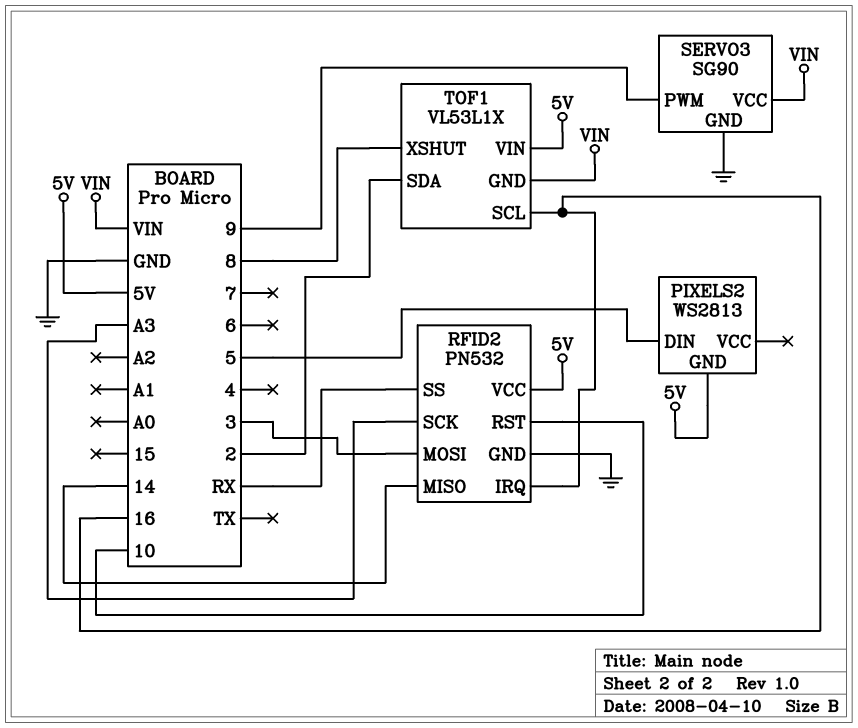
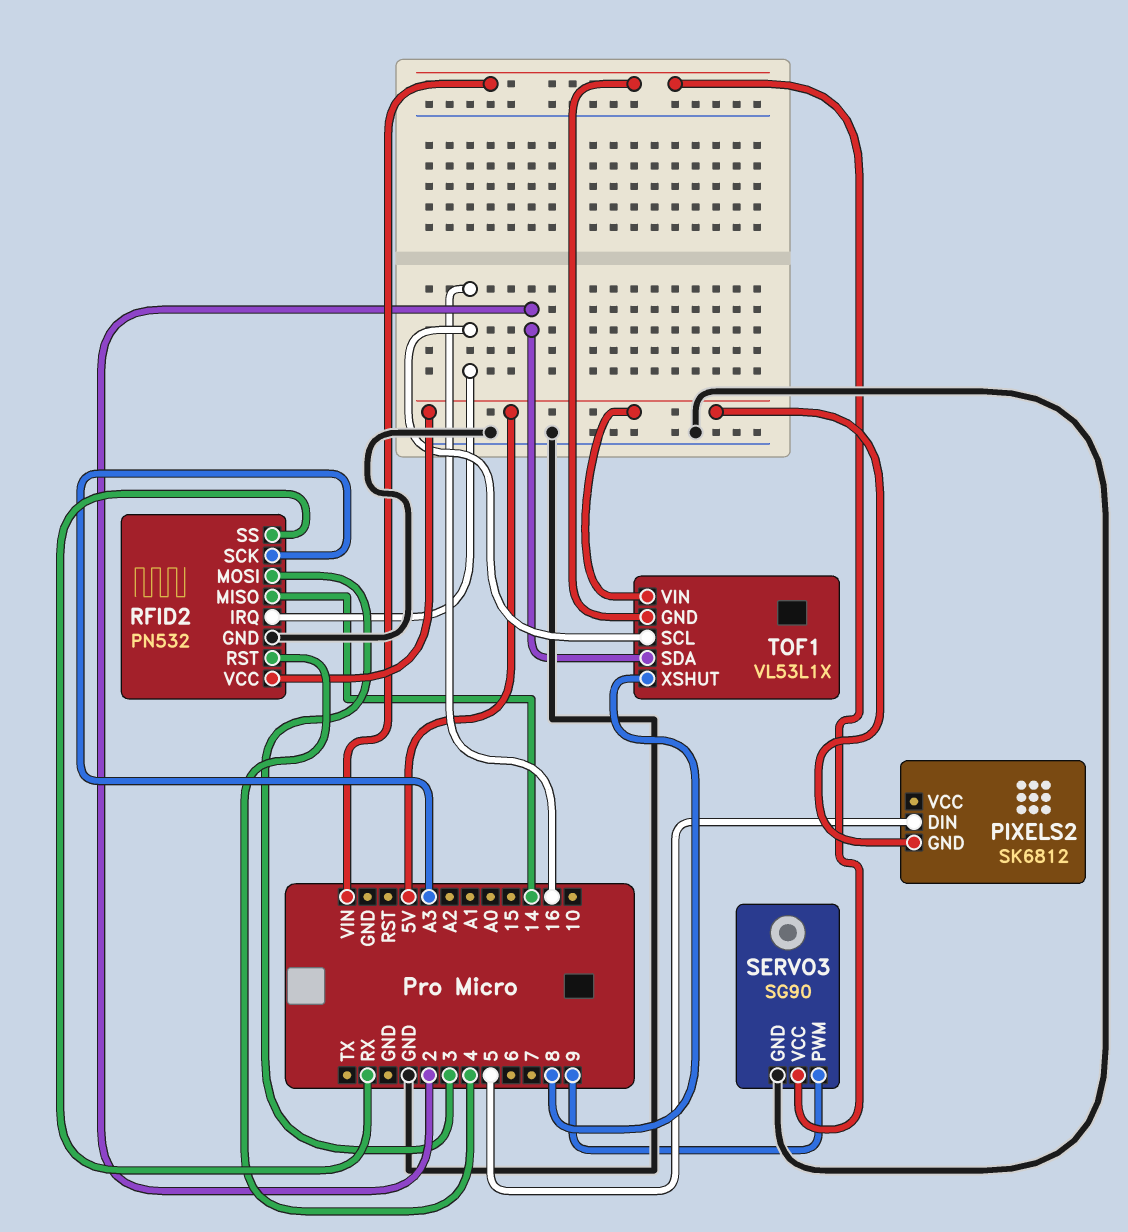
PIXELS2: WS2813 -> SK6812
RFID2 pin RST: 10 -> 4

